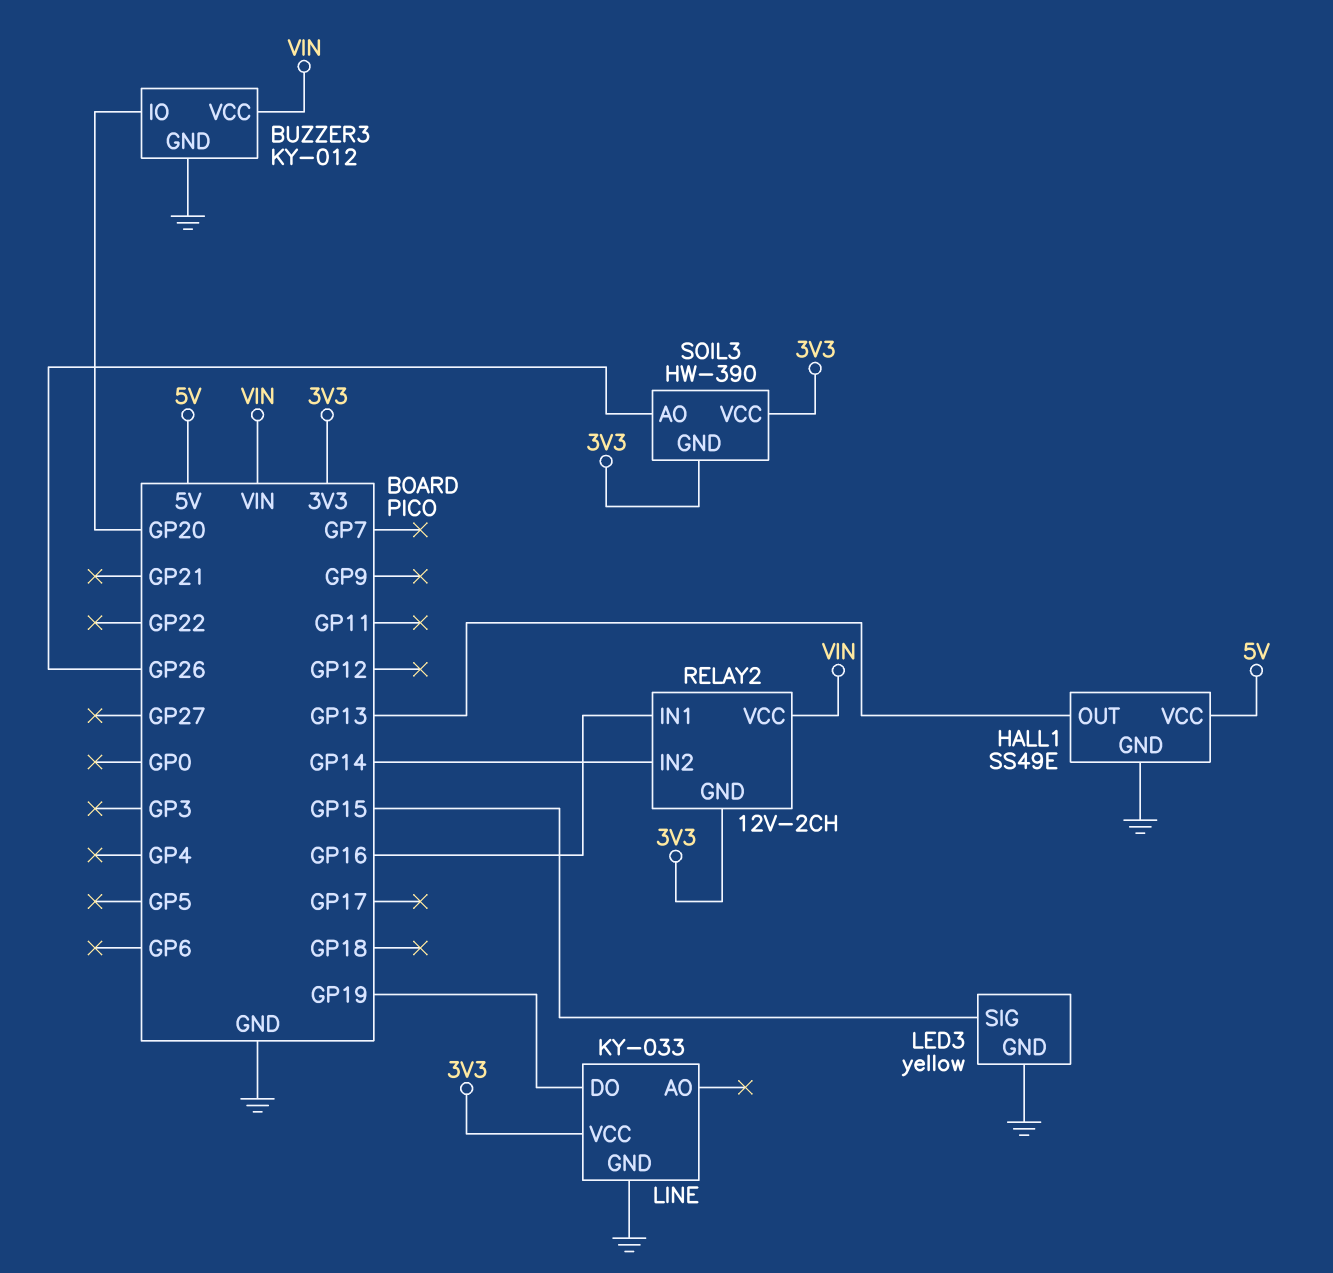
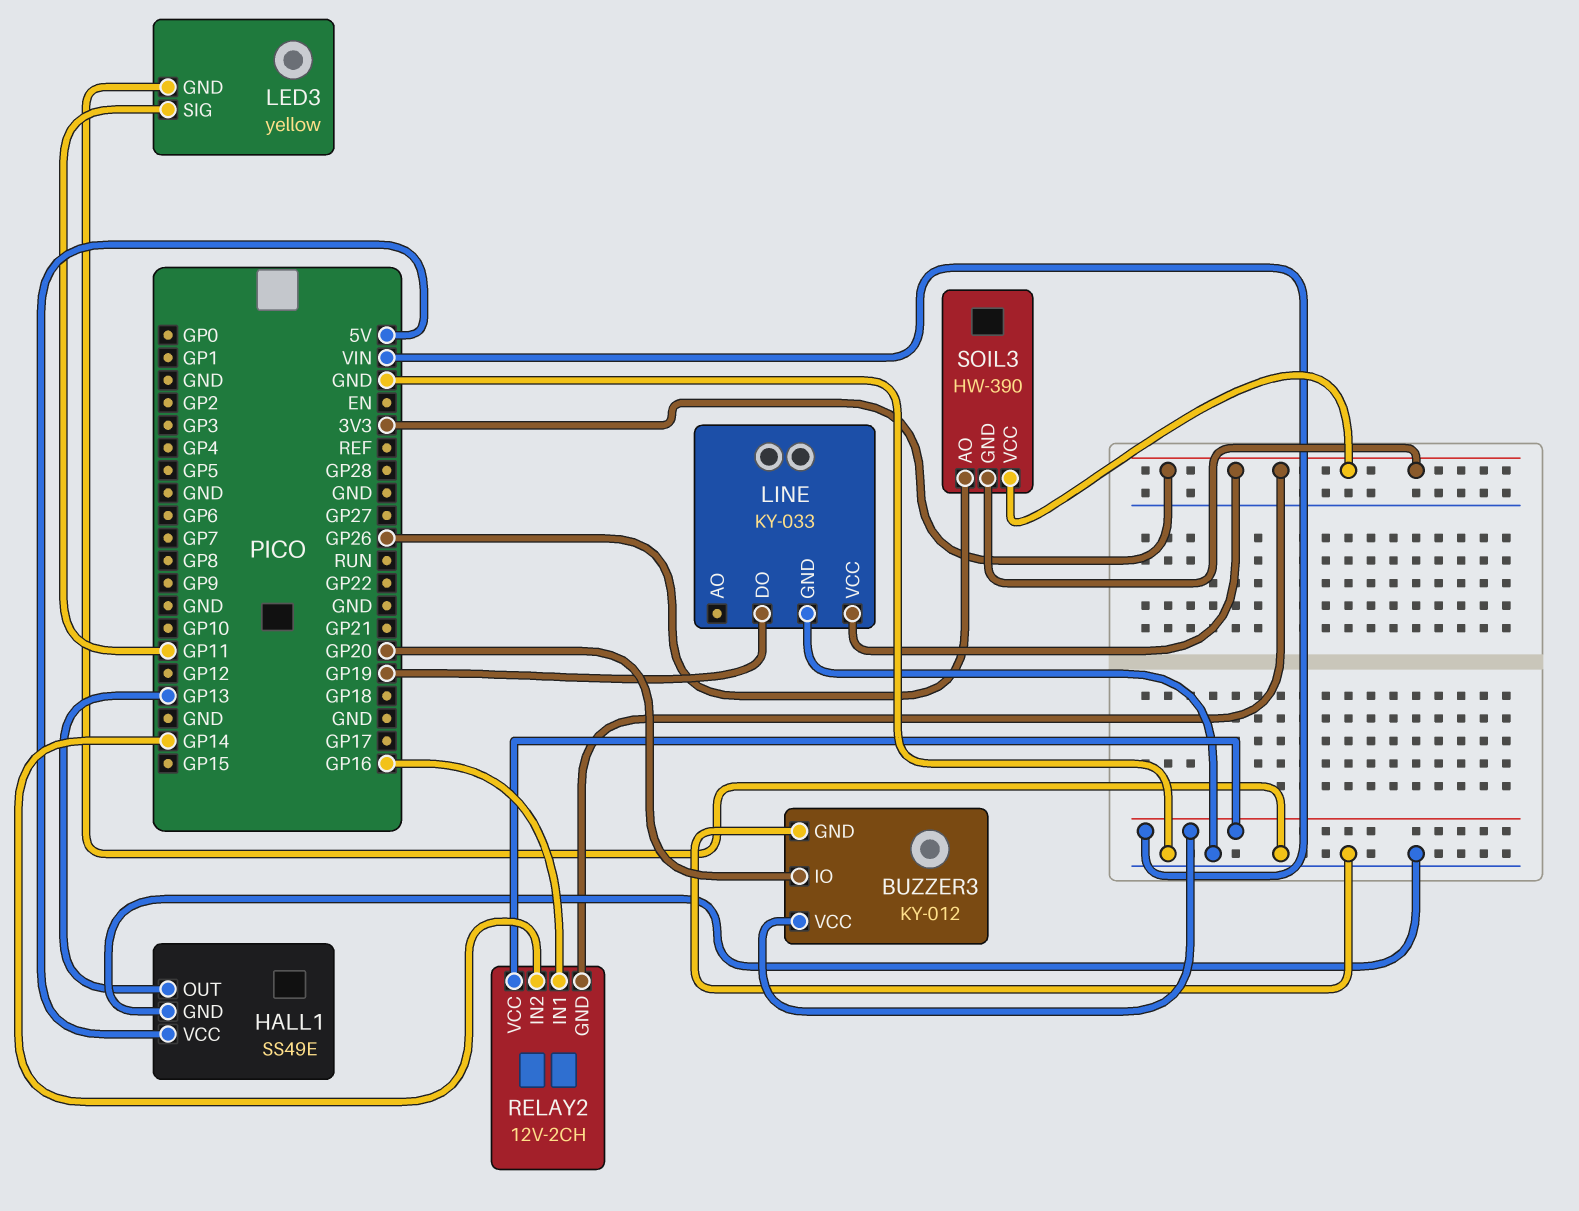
LED3 pin SIG: GP15 -> GP11

